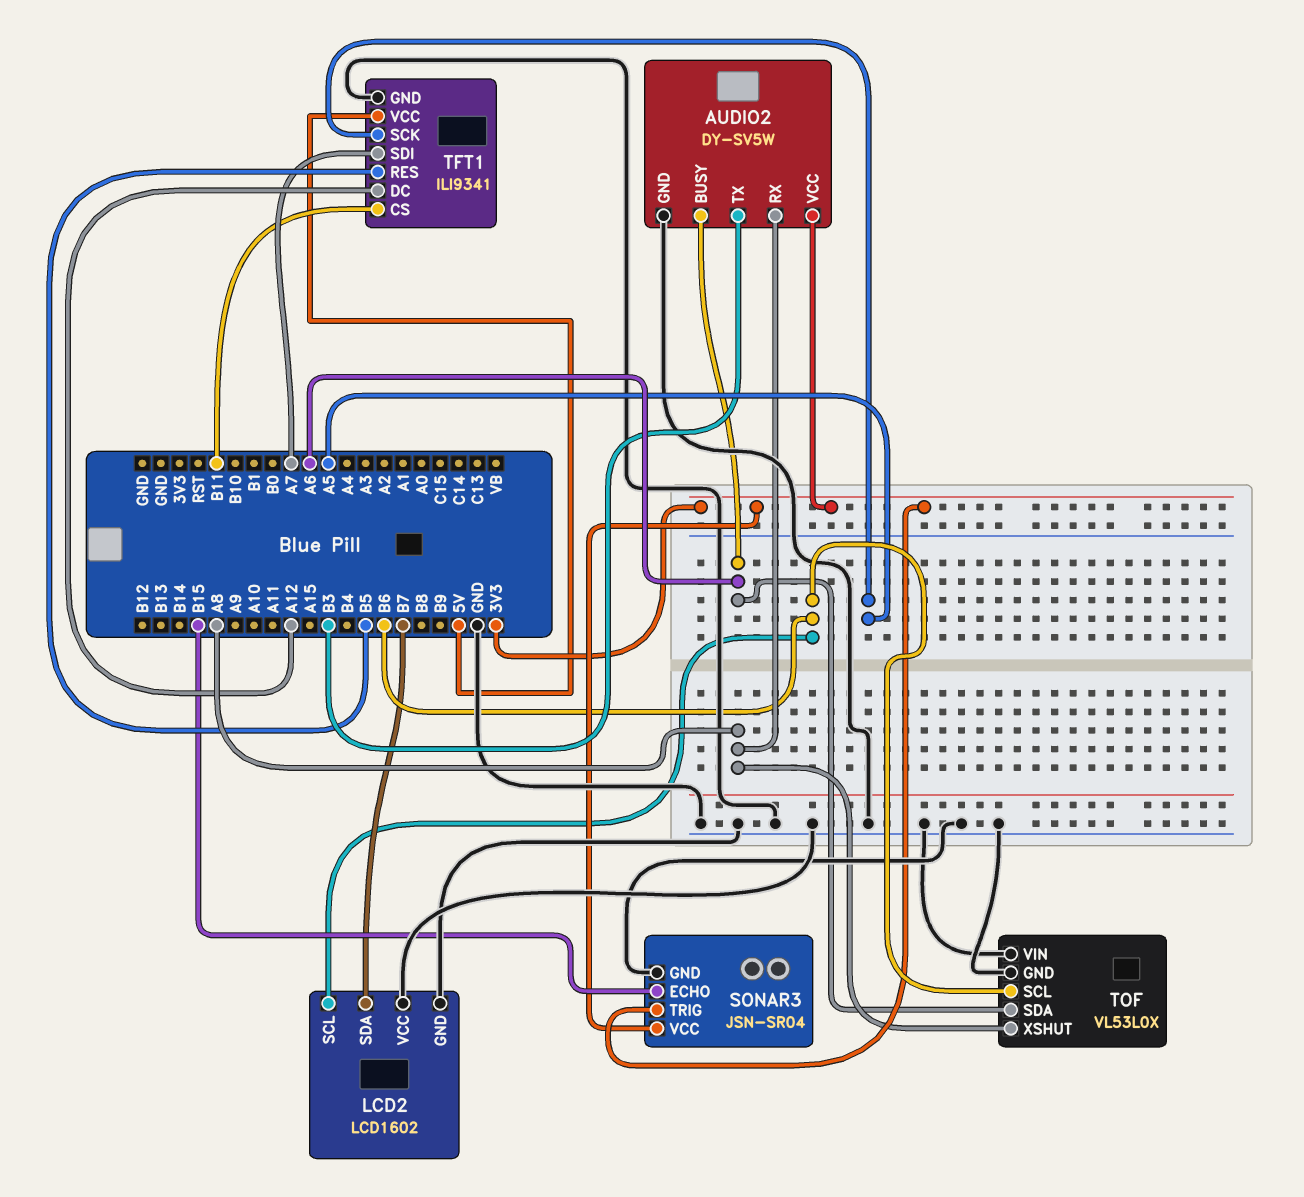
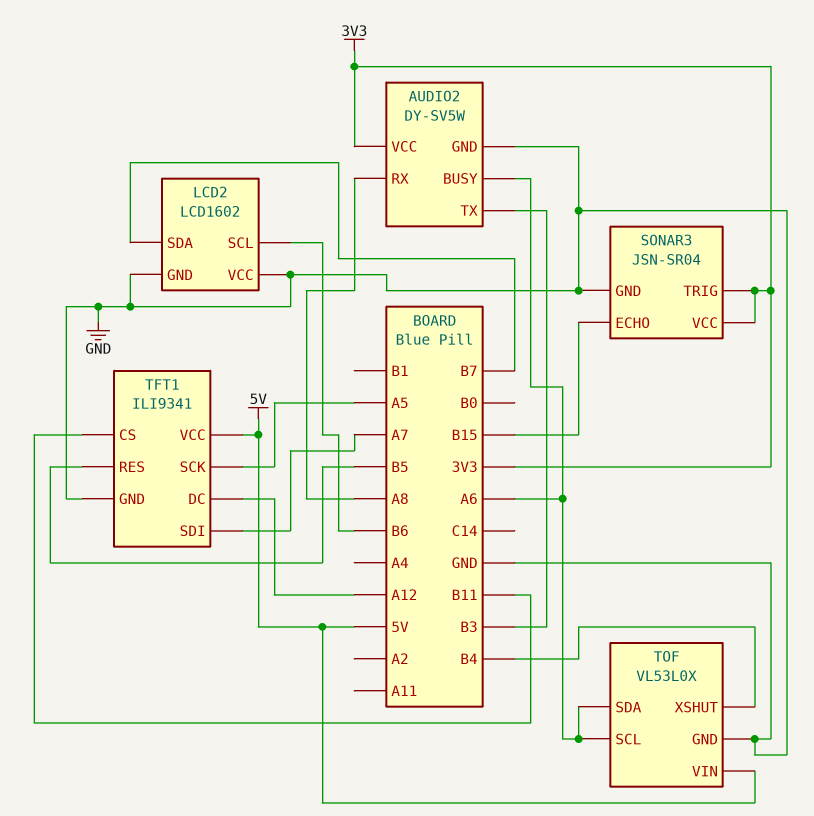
TOF pin SCL: B6 -> A6
TOF pin VIN: GND -> 5V
TOF pin XSHUT: A8 -> B4

